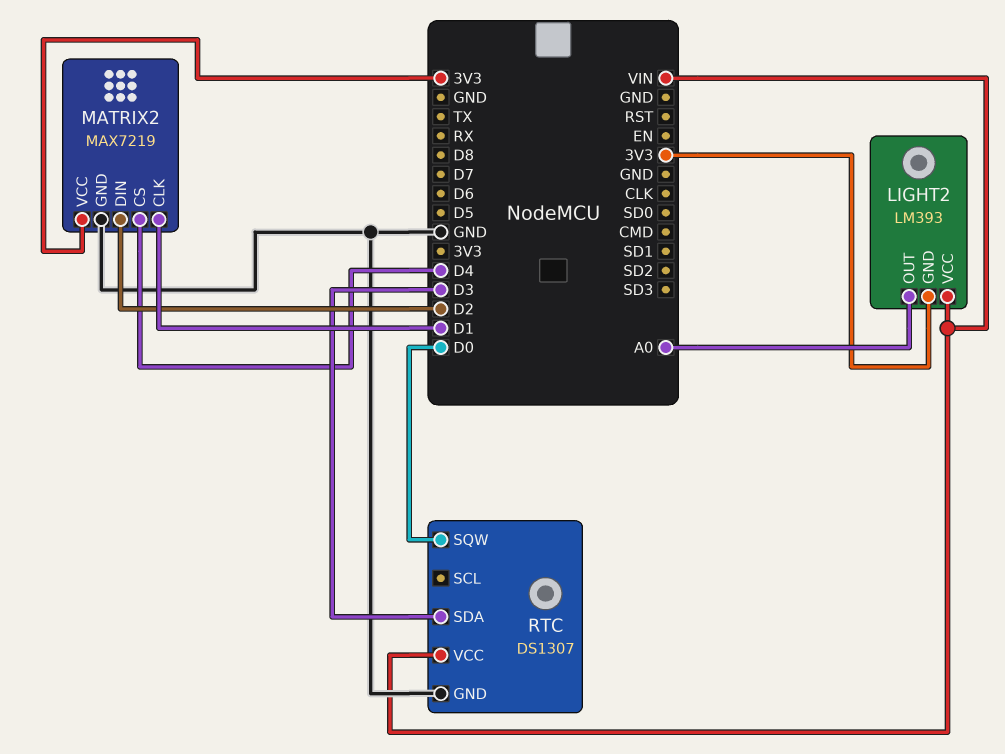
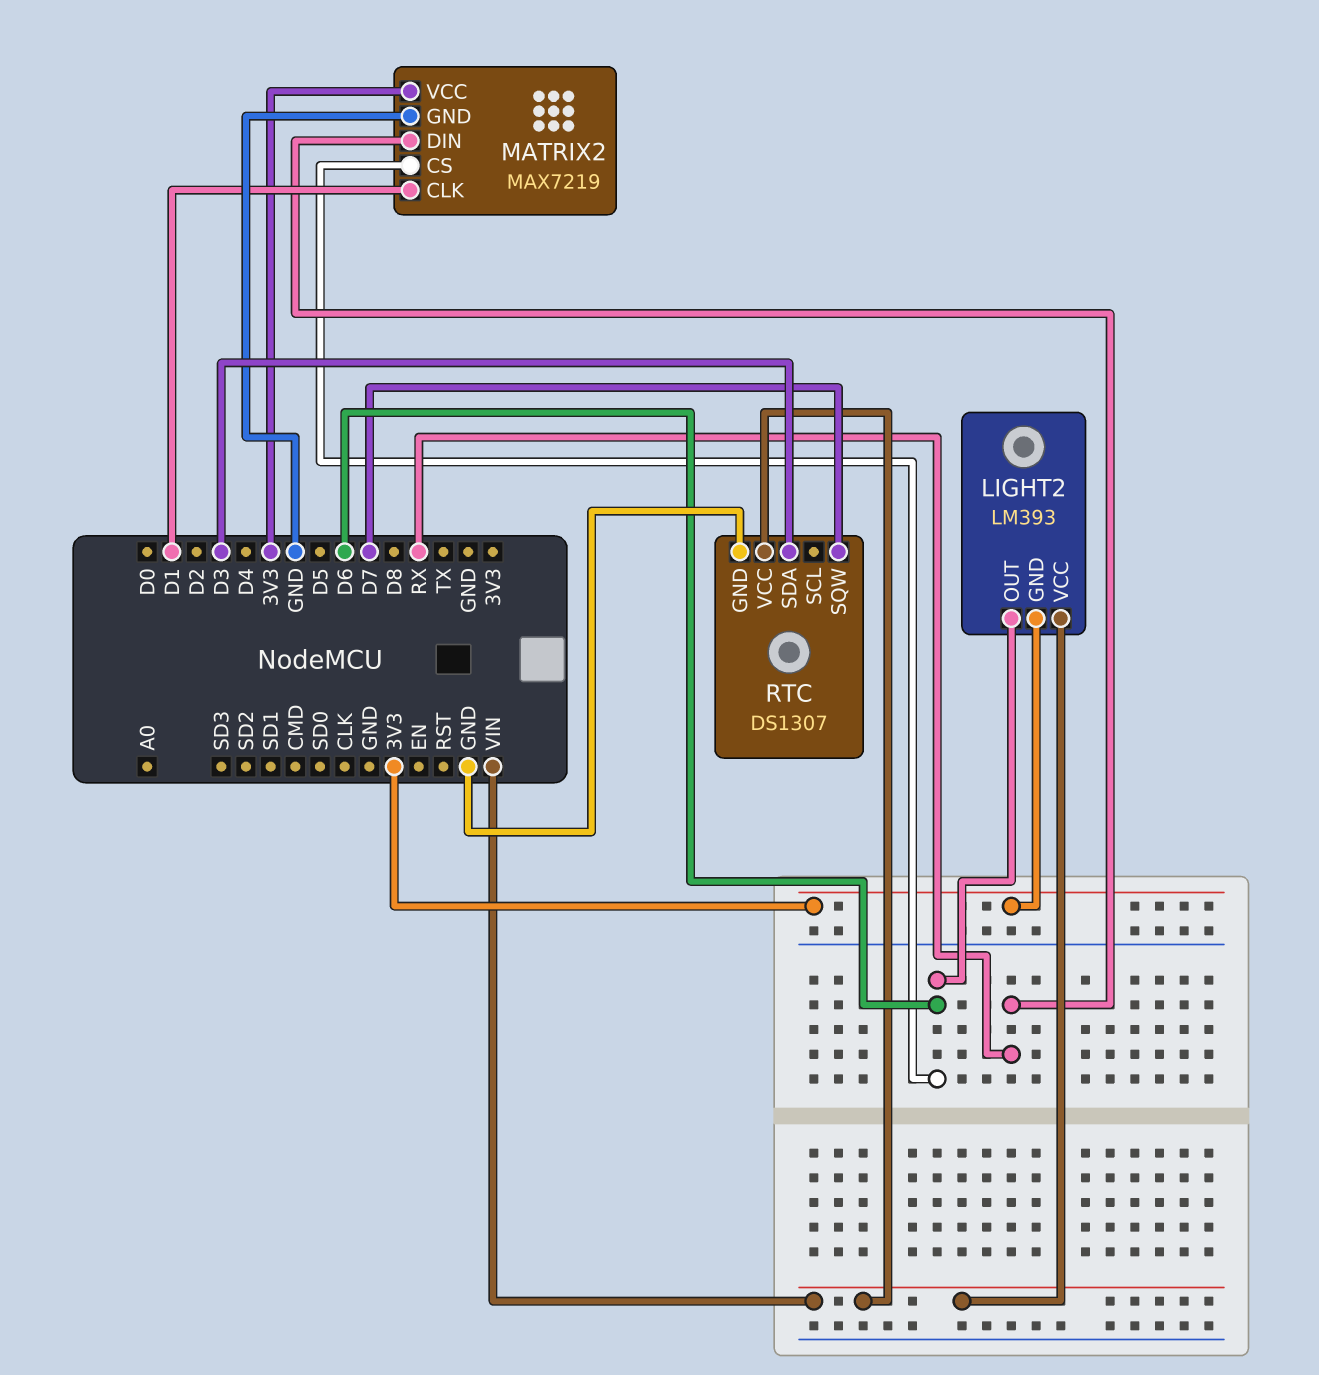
LIGHT2 pin OUT: A0 -> D6
MATRIX2 pin CS: D4 -> D6
MATRIX2 pin DIN: D2 -> RX
RTC pin SQW: D0 -> D7

